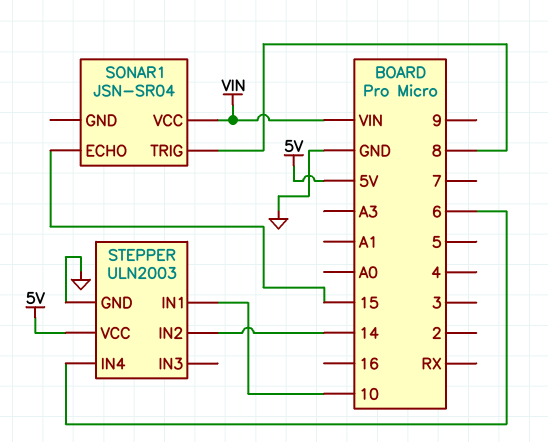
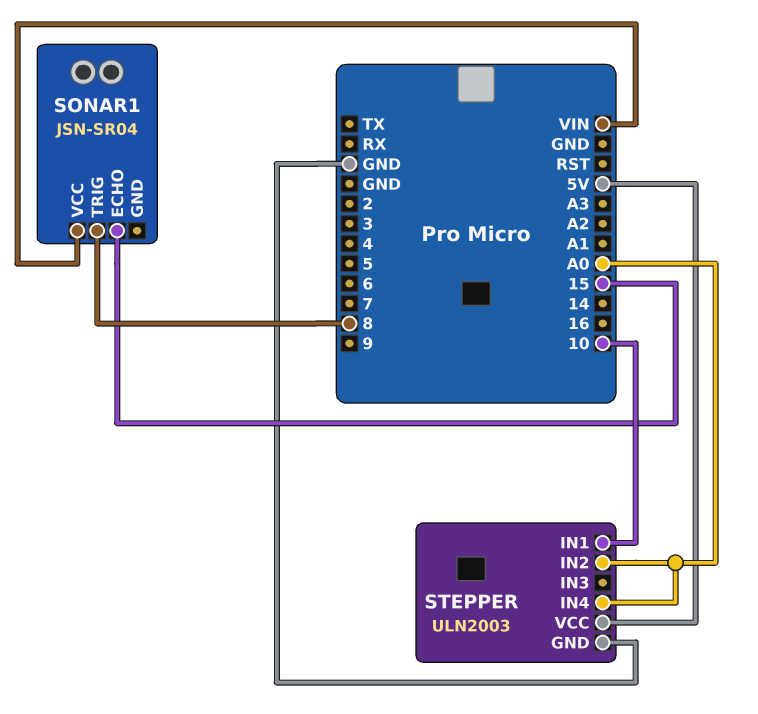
STEPPER pin IN2: 14 -> A0
STEPPER pin IN4: 6 -> A0

